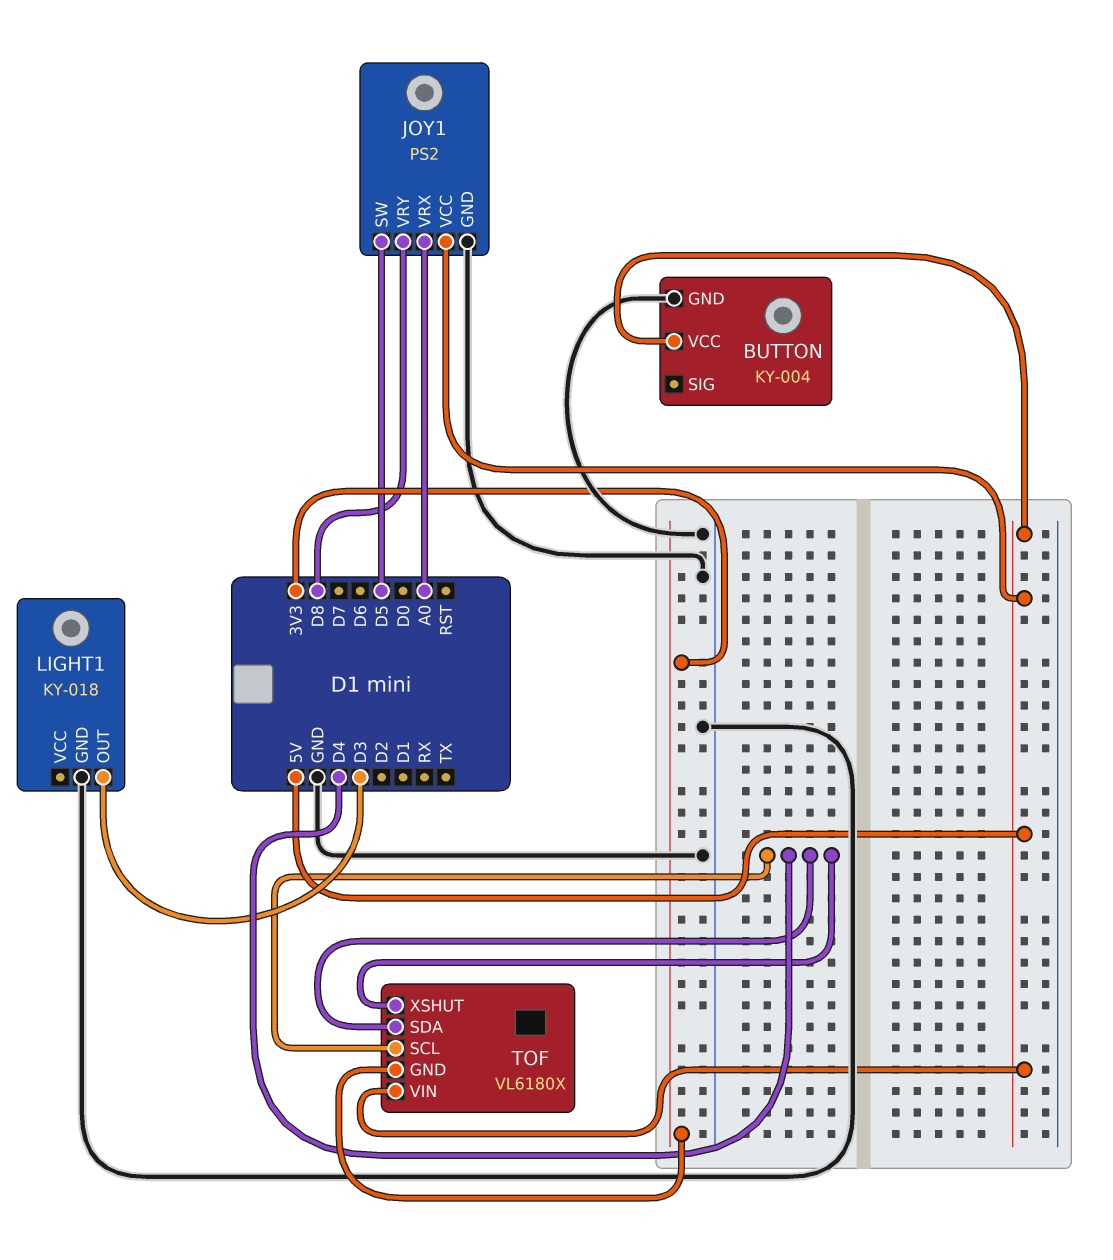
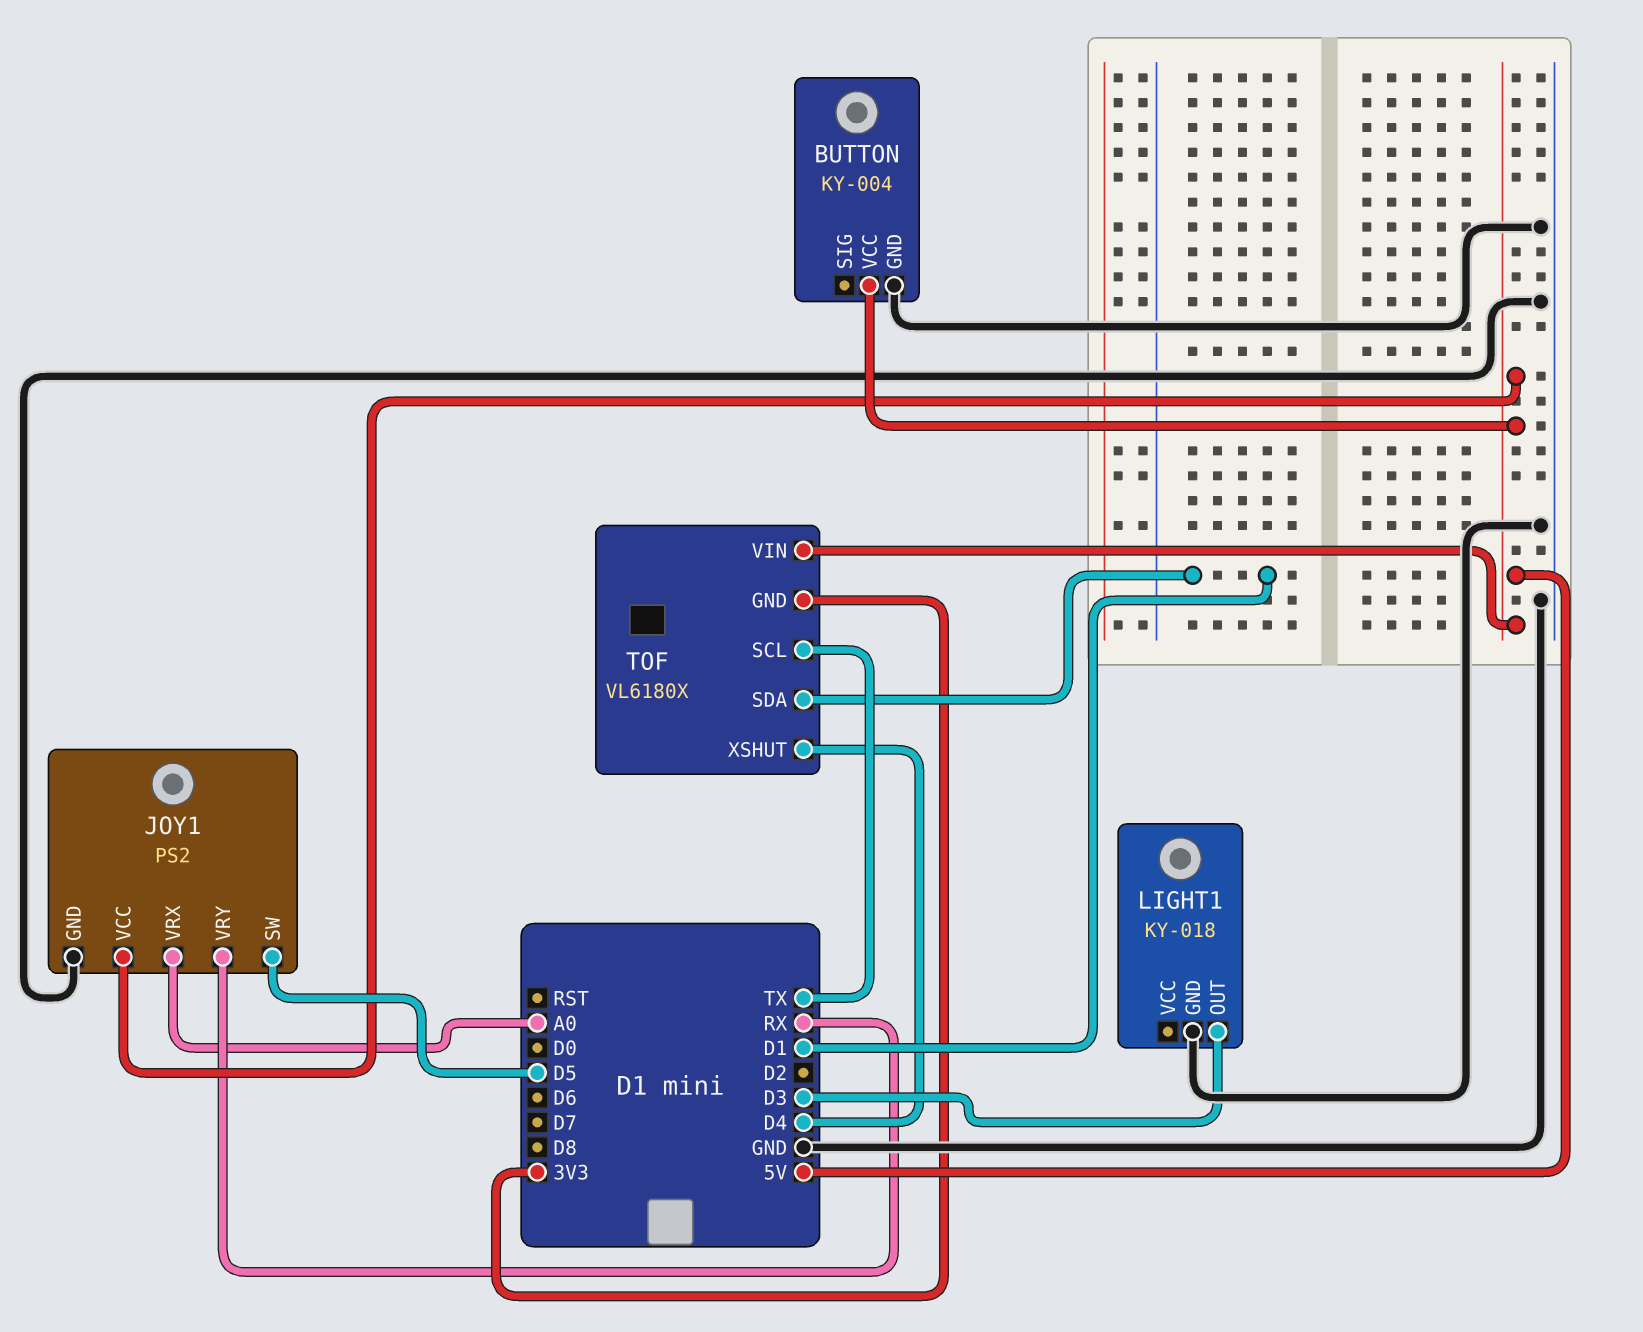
JOY1 pin VRY: D8 -> RX
TOF pin SCL: D4 -> TX
TOF pin SDA: D4 -> D1

